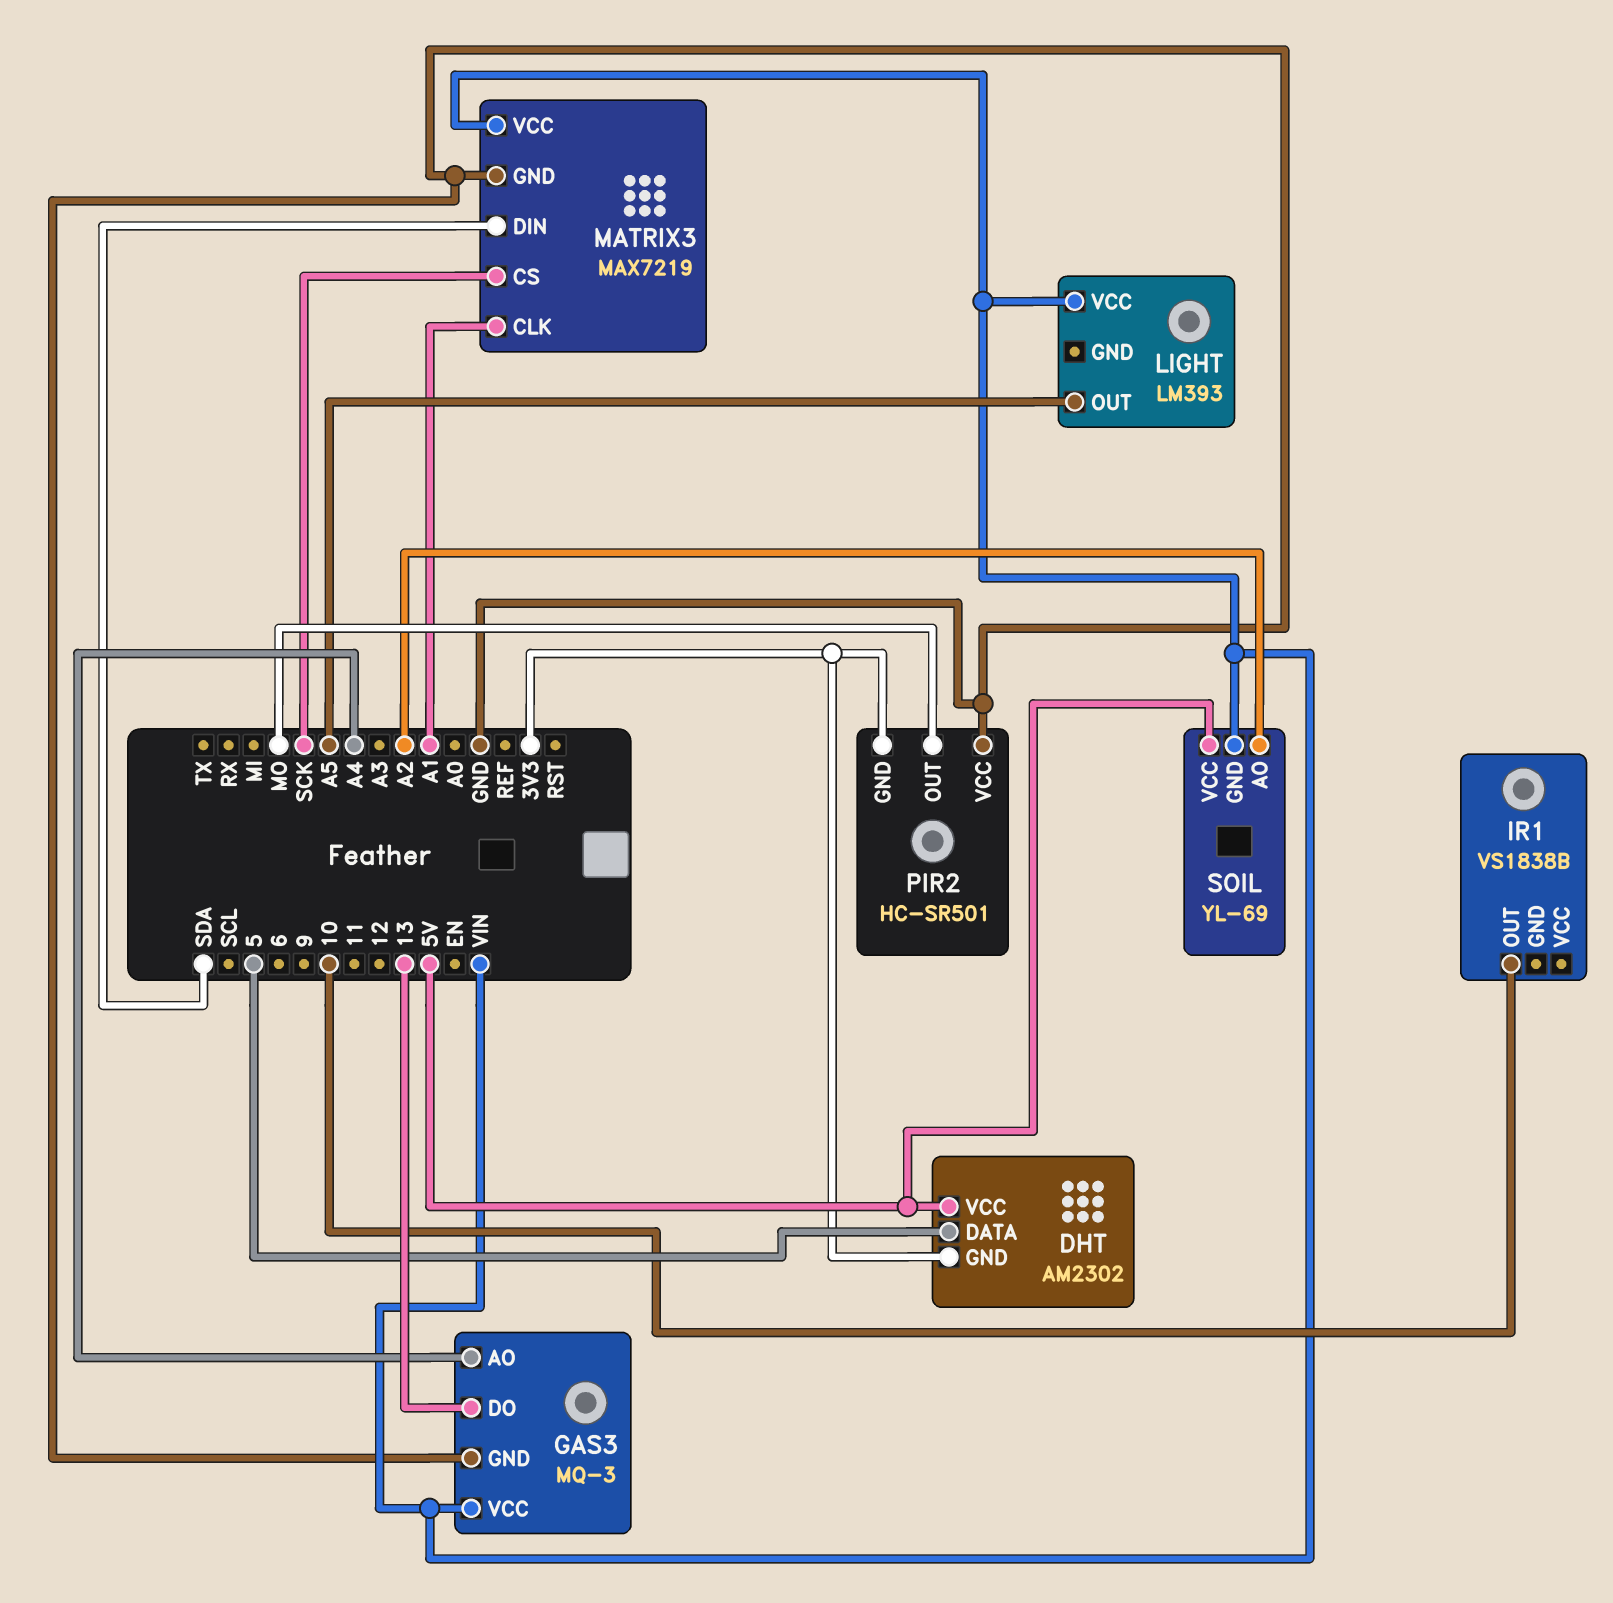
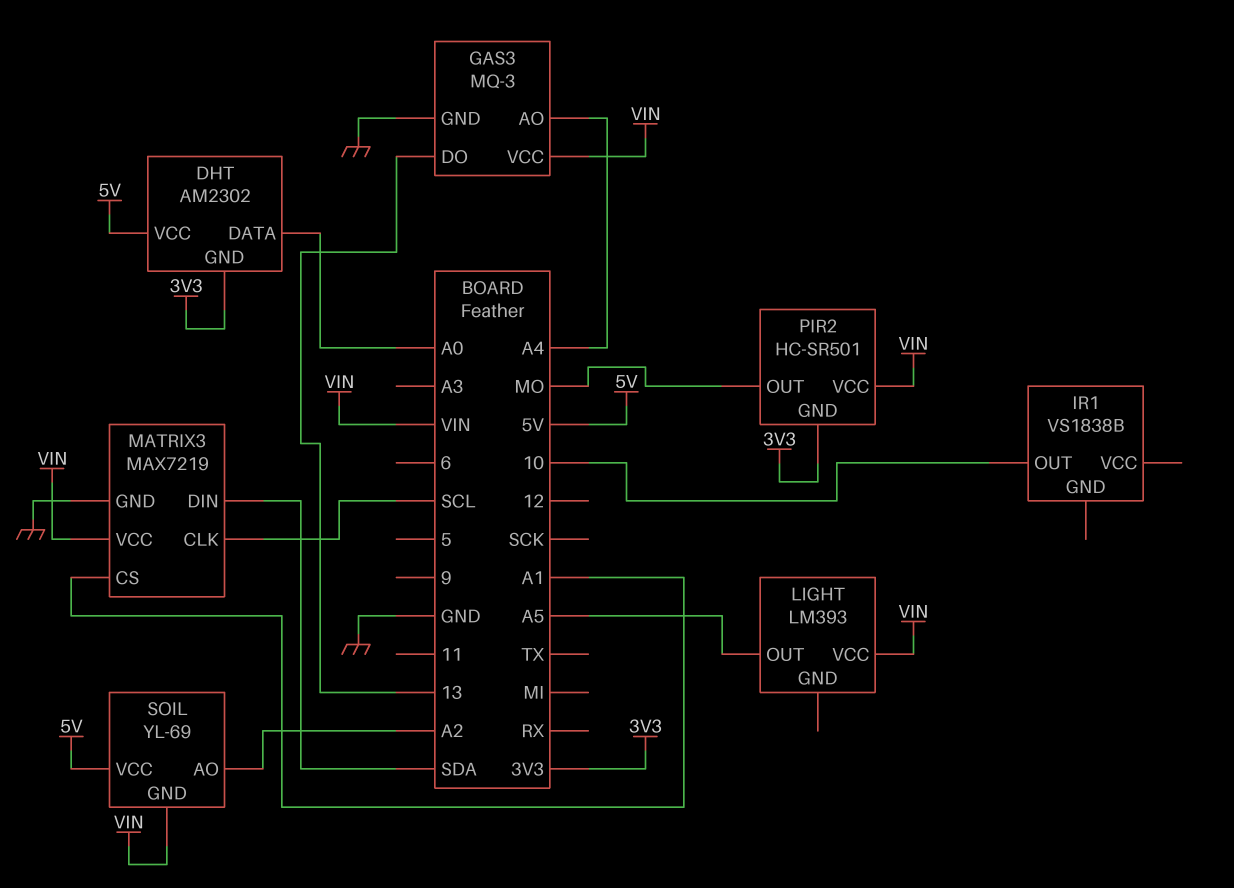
DHT pin DATA: 5 -> A0
MATRIX3 pin CLK: A1 -> SCL
MATRIX3 pin CS: SCK -> A1
PIR2 pin VCC: GND -> VIN

